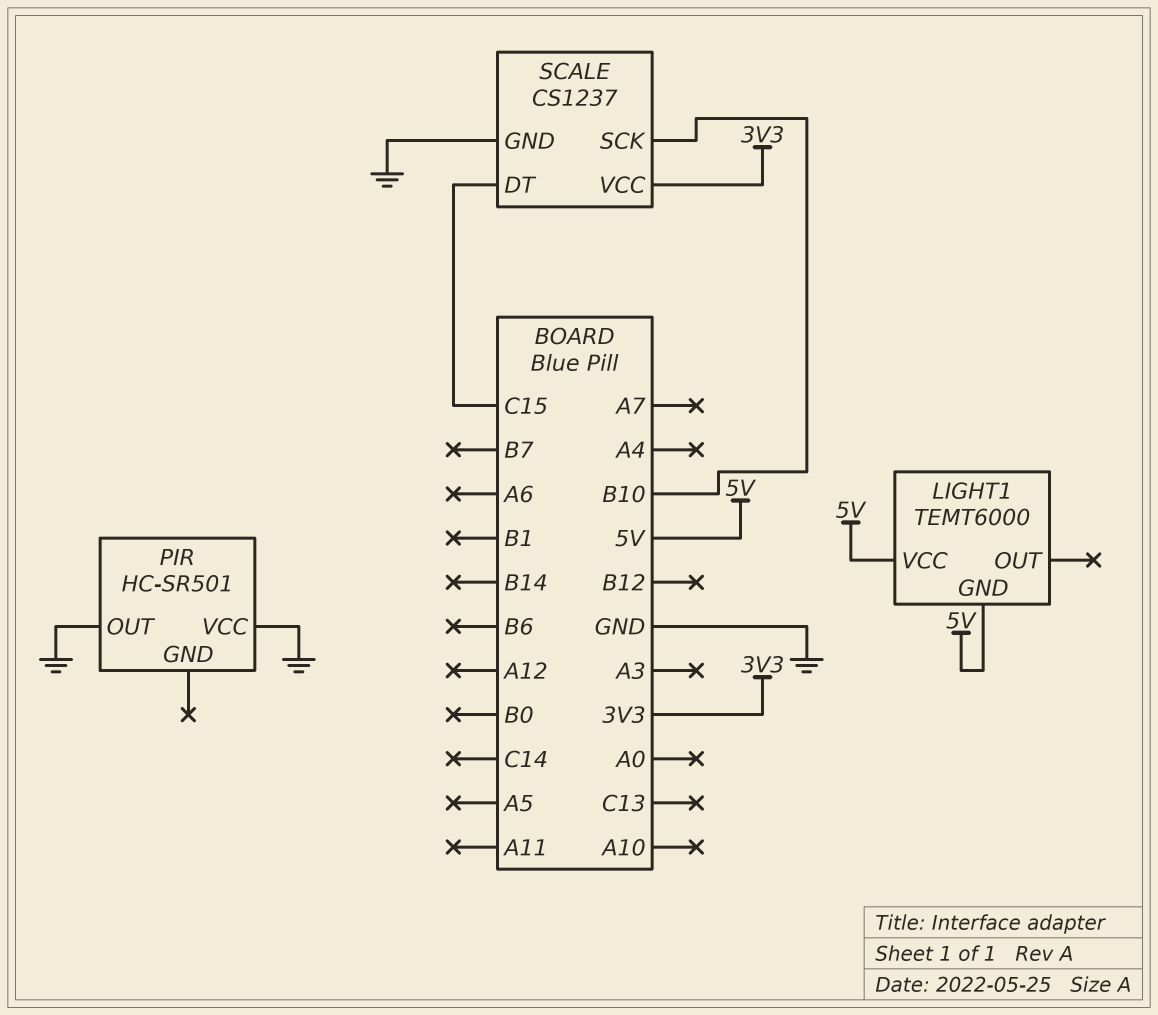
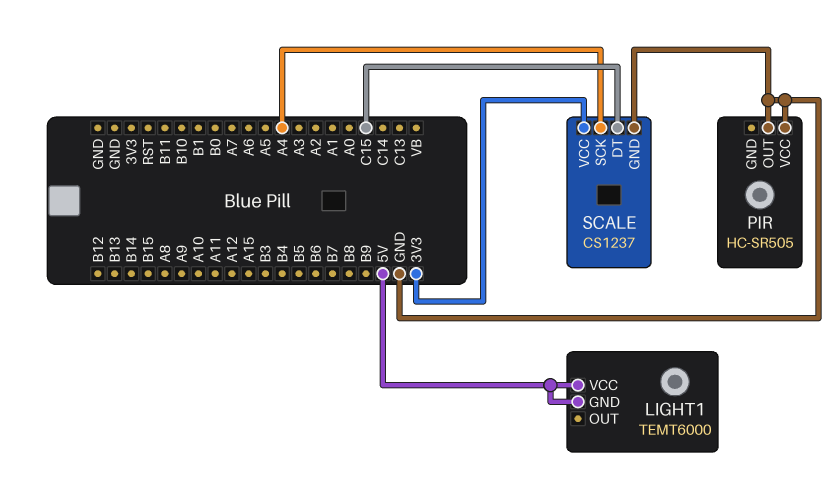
PIR: HC-SR501 -> HC-SR505
SCALE pin SCK: B10 -> A4

